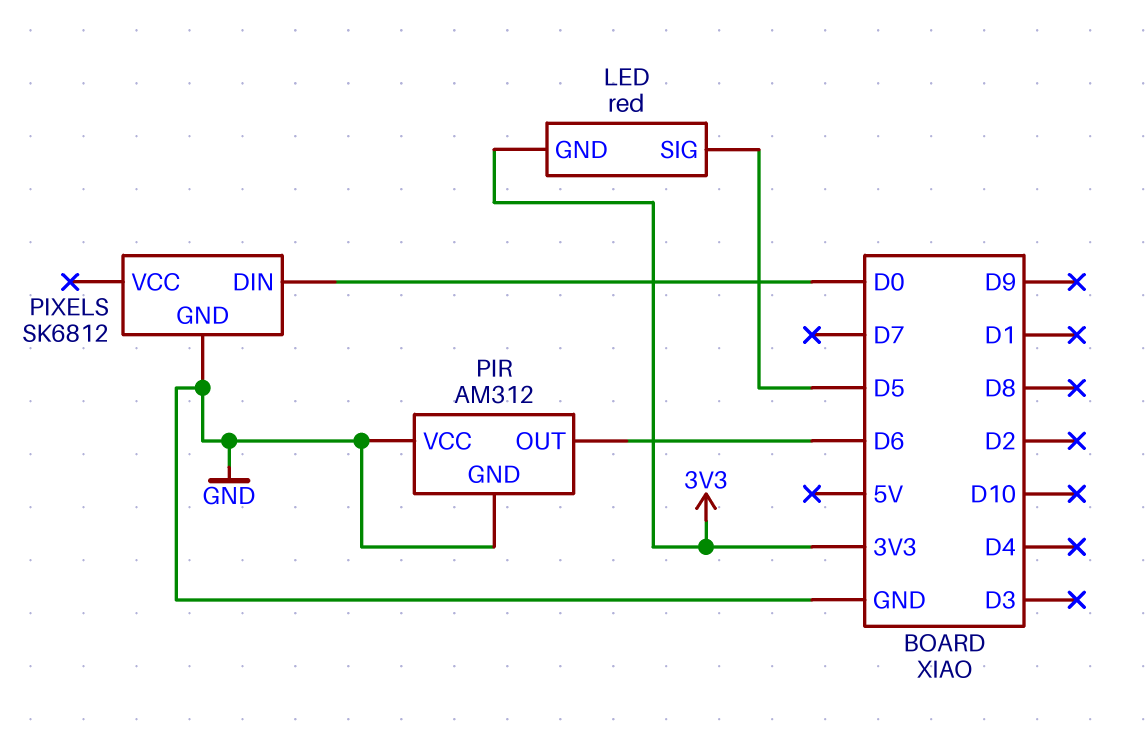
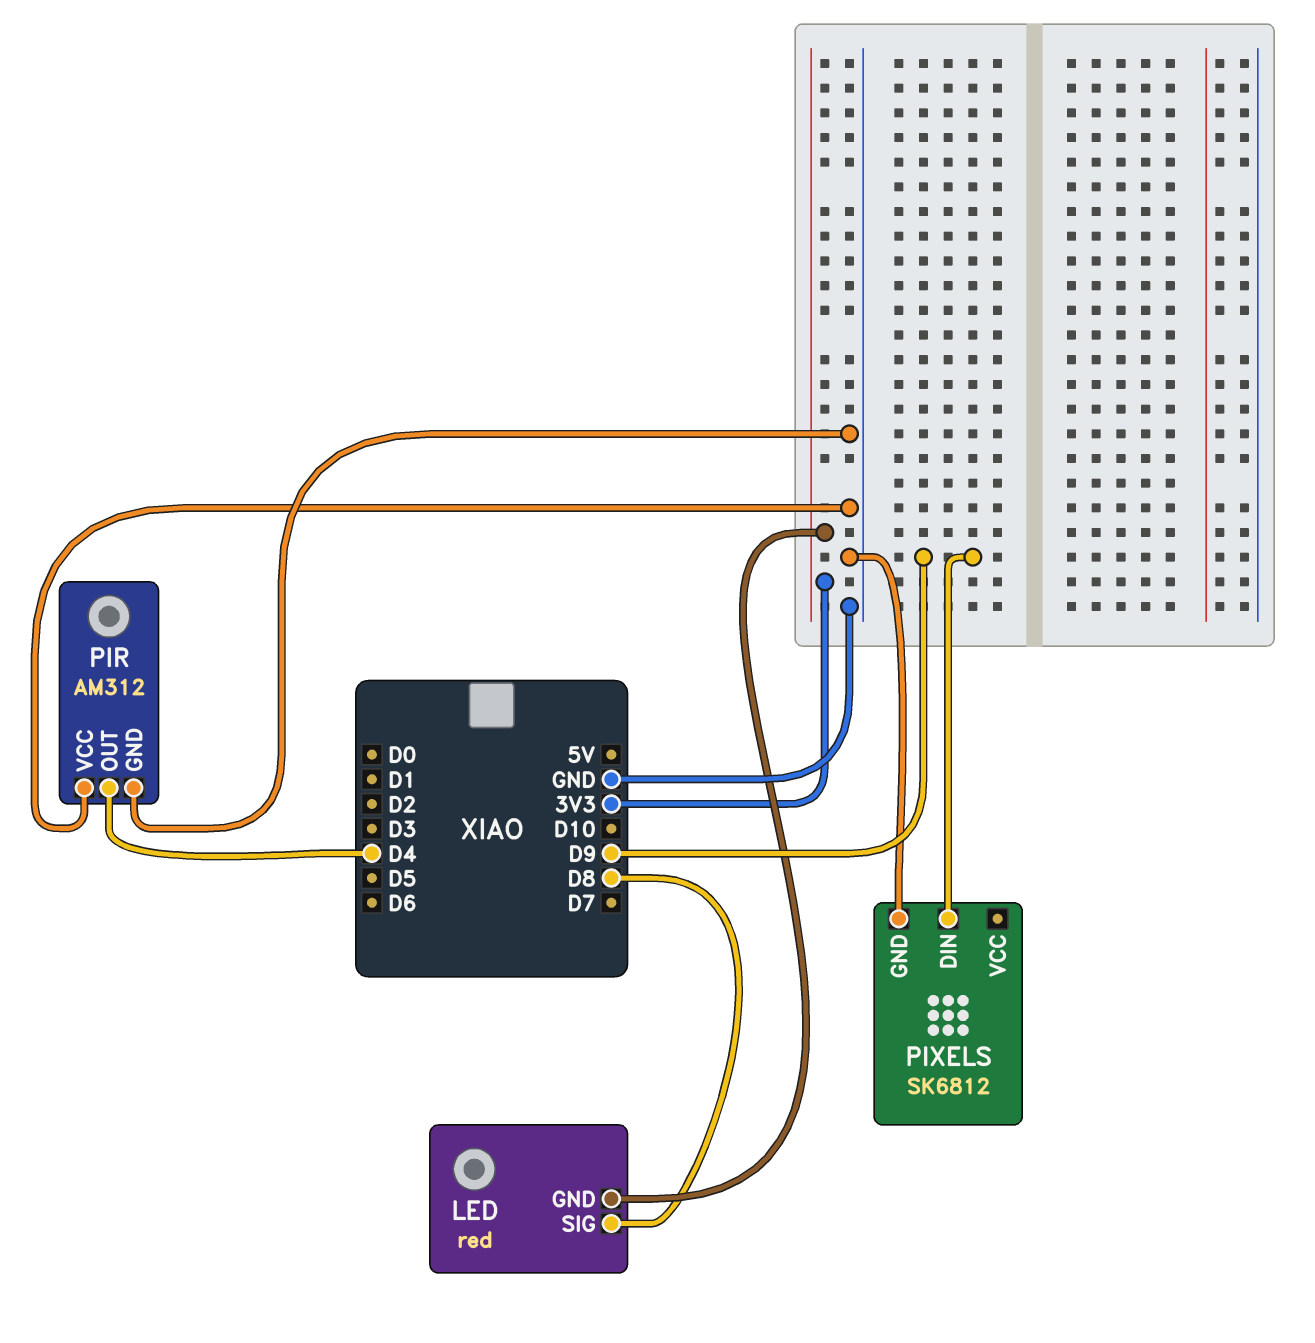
LED pin SIG: D5 -> D8
PIR pin OUT: D6 -> D4
PIXELS pin DIN: D0 -> D9

